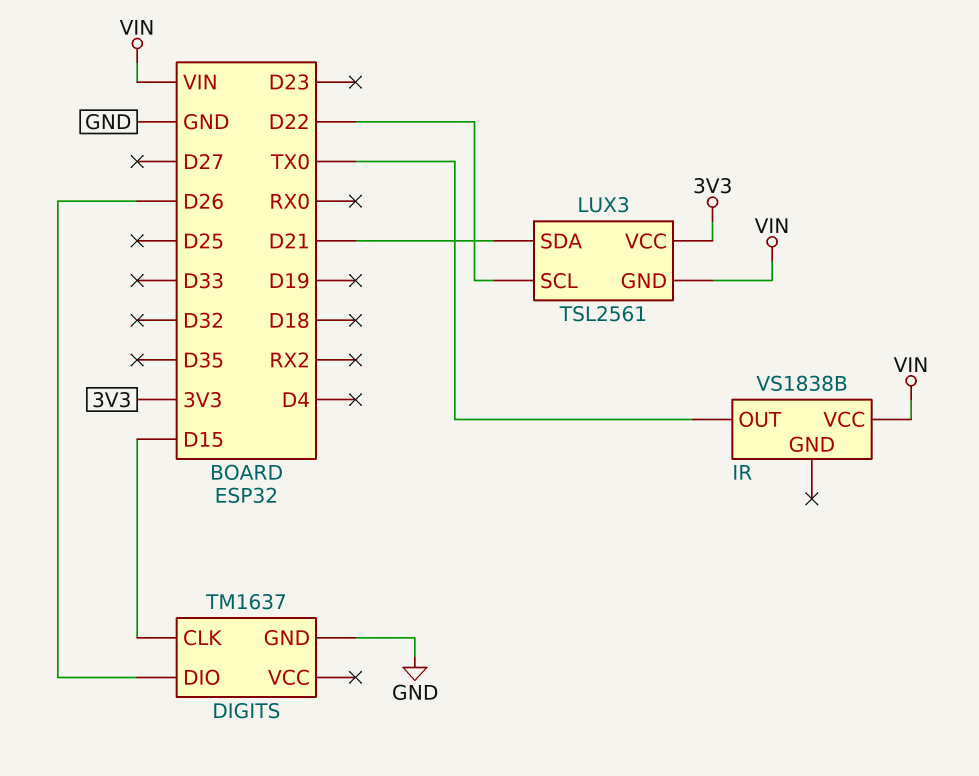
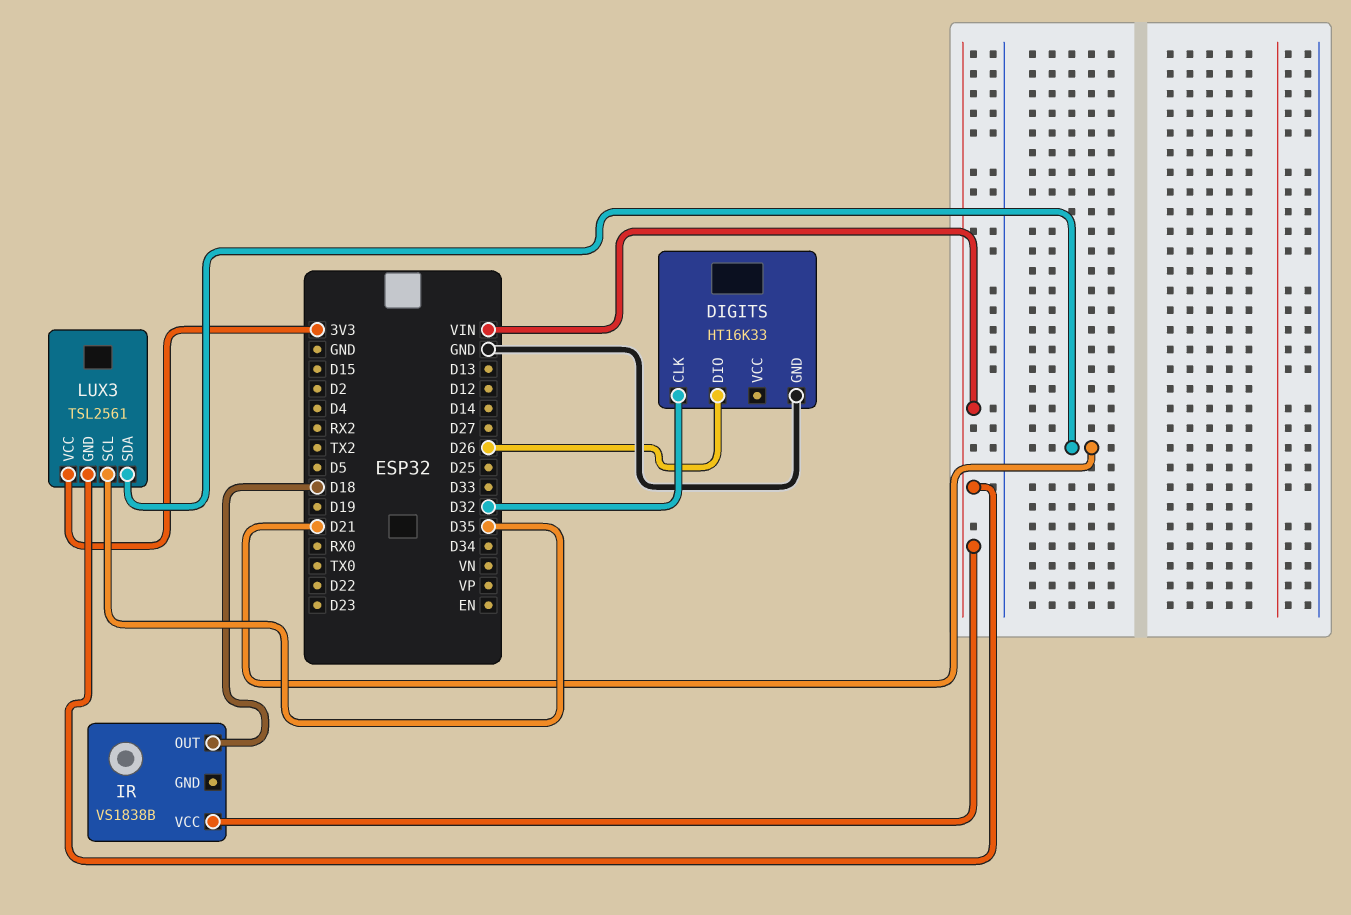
DIGITS: TM1637 -> HT16K33
DIGITS pin CLK: D15 -> D32
IR pin OUT: TX0 -> D18
LUX3 pin SCL: D22 -> D35

